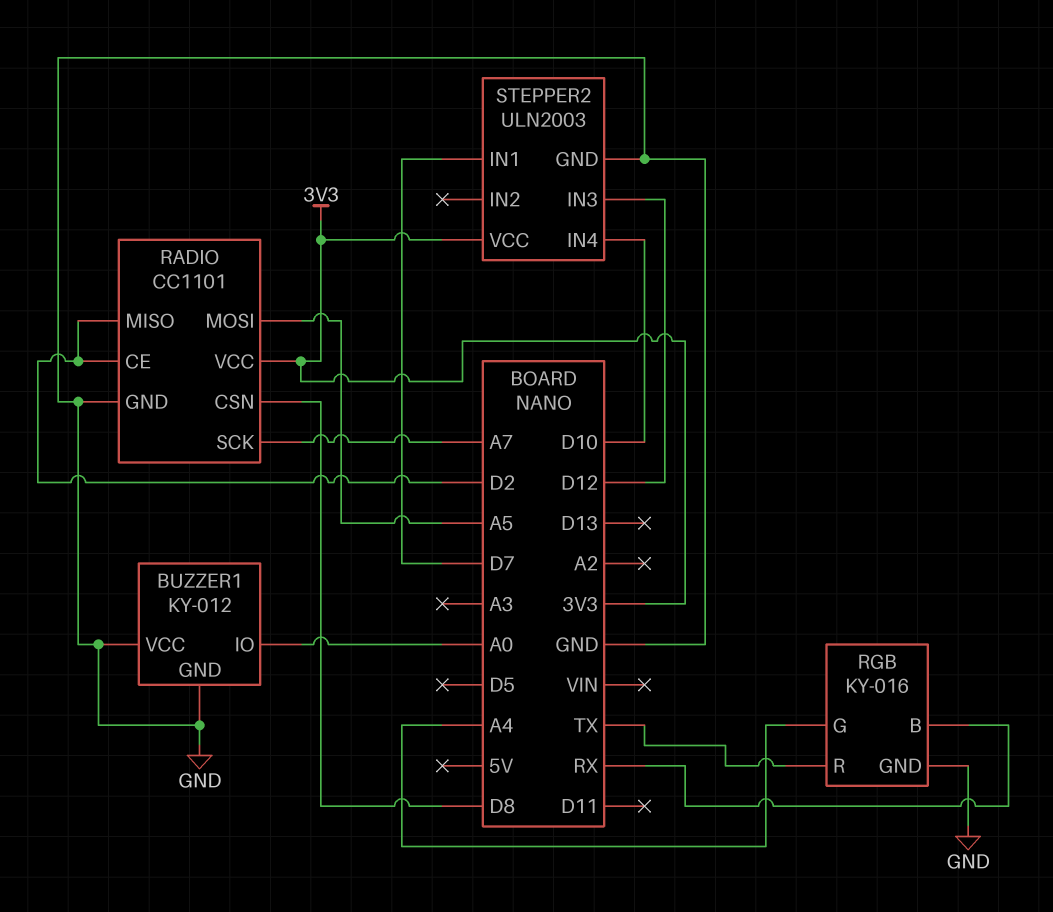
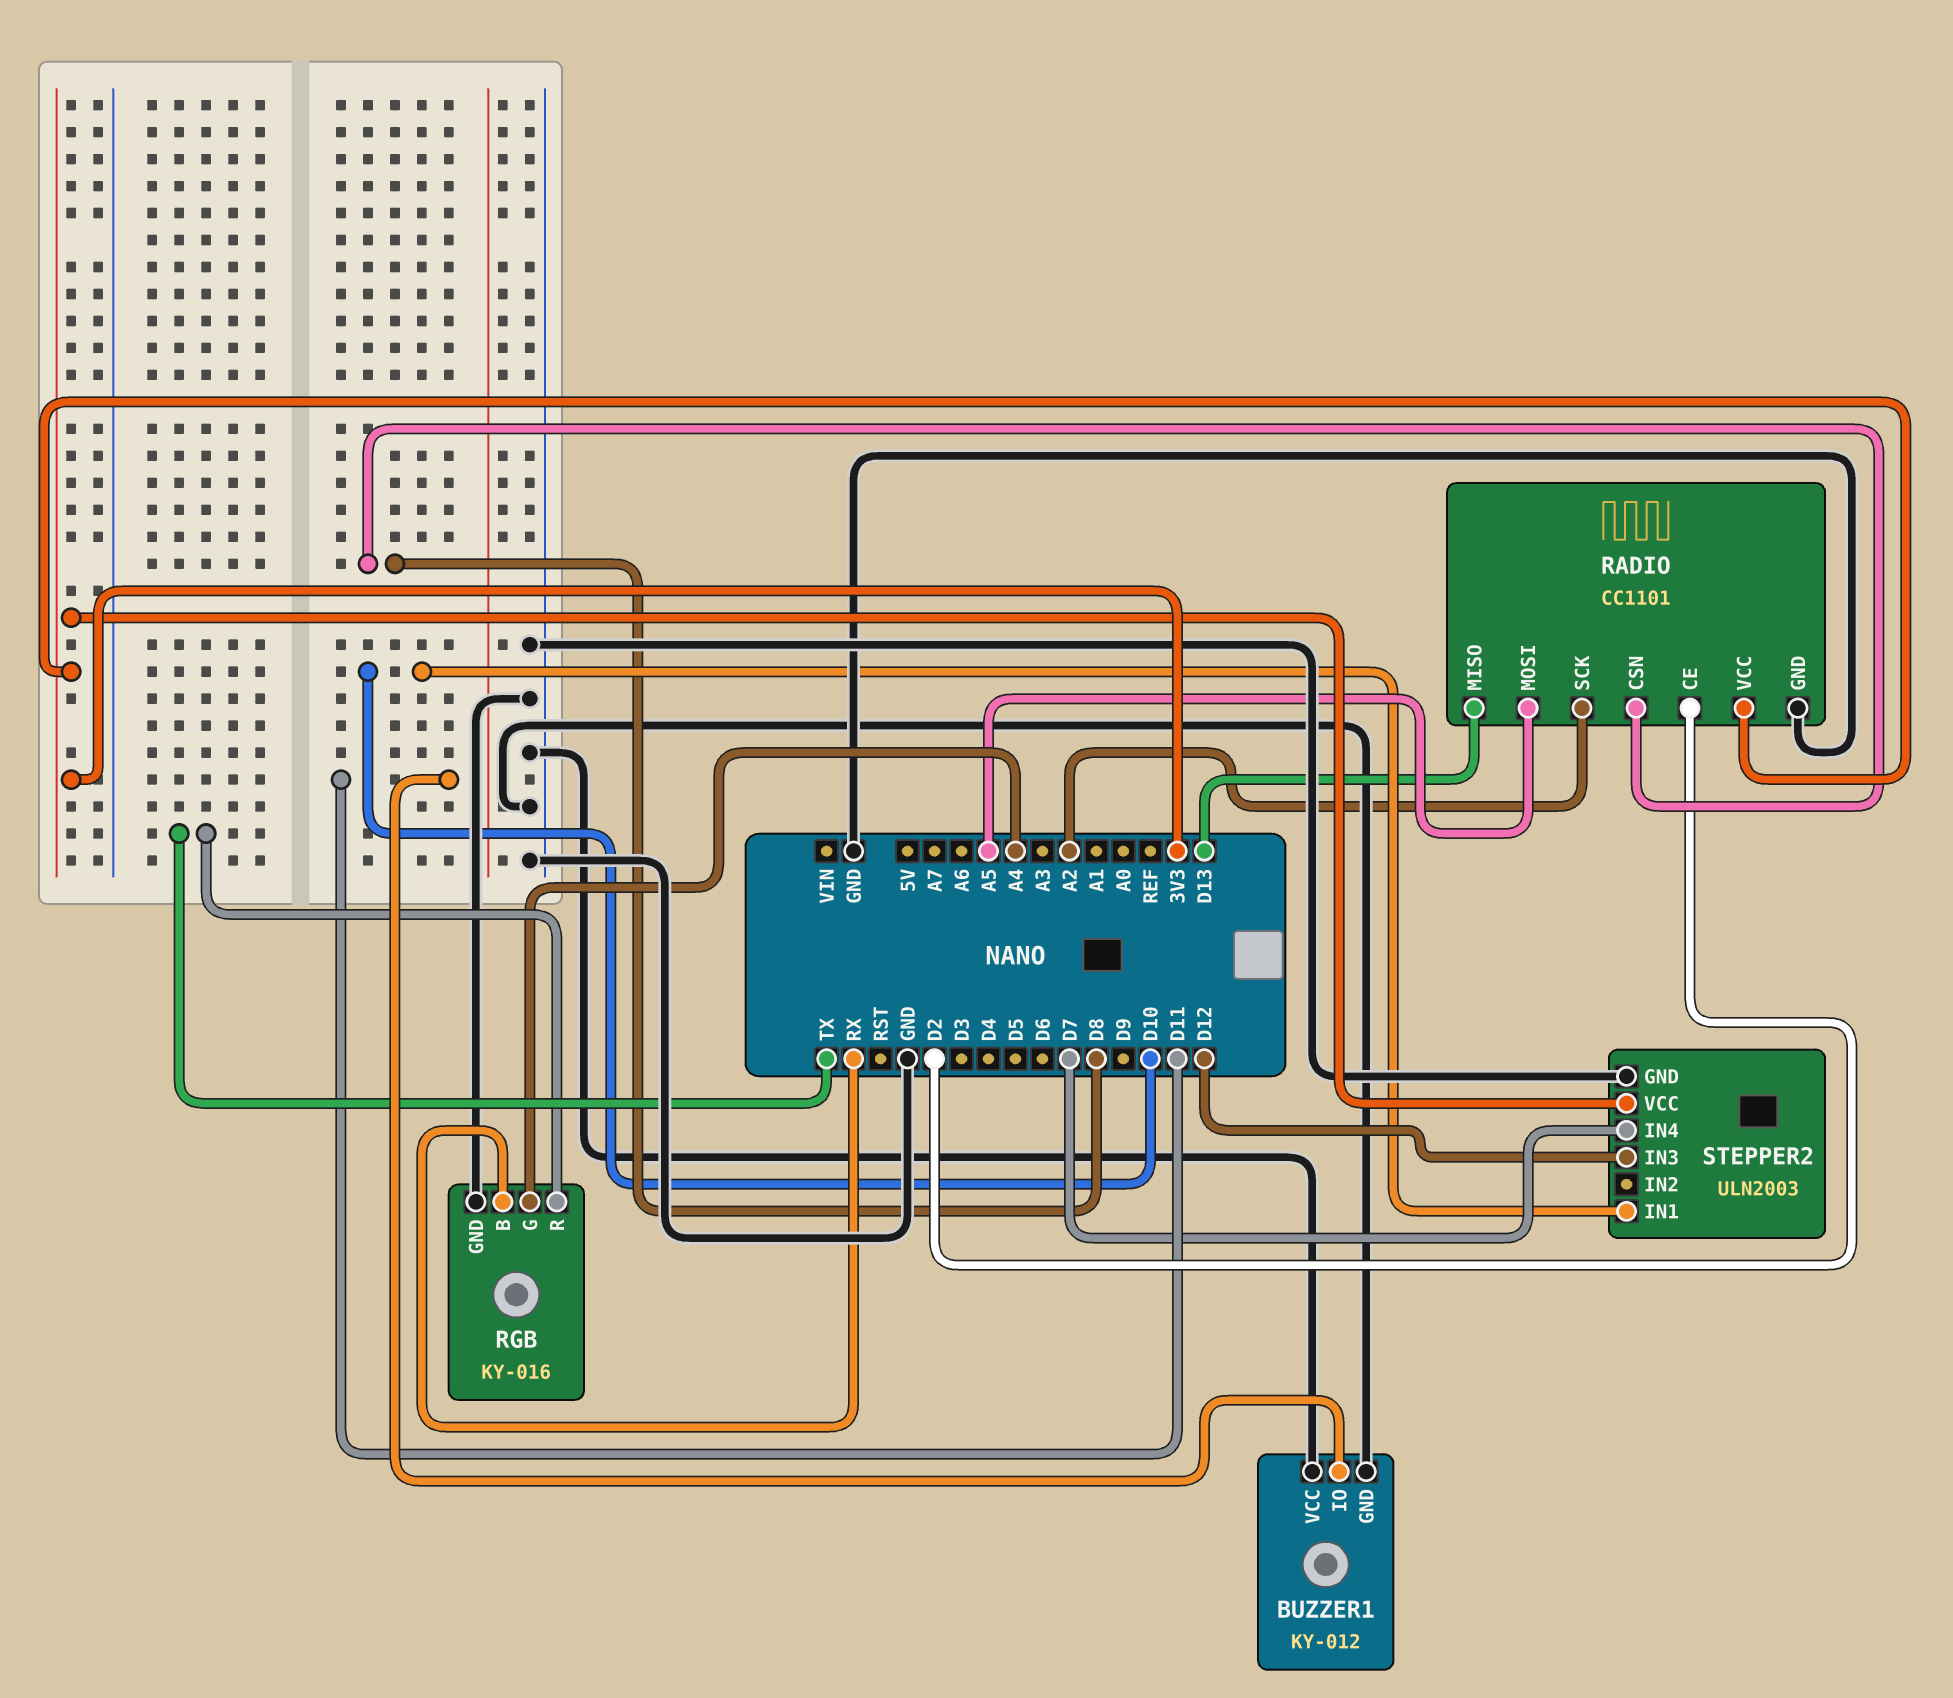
BUZZER1 pin IO: A0 -> D11
RADIO pin MISO: D2 -> D13
RADIO pin SCK: A7 -> A2
STEPPER2 pin IN1: D7 -> D10
STEPPER2 pin IN4: D10 -> D7

